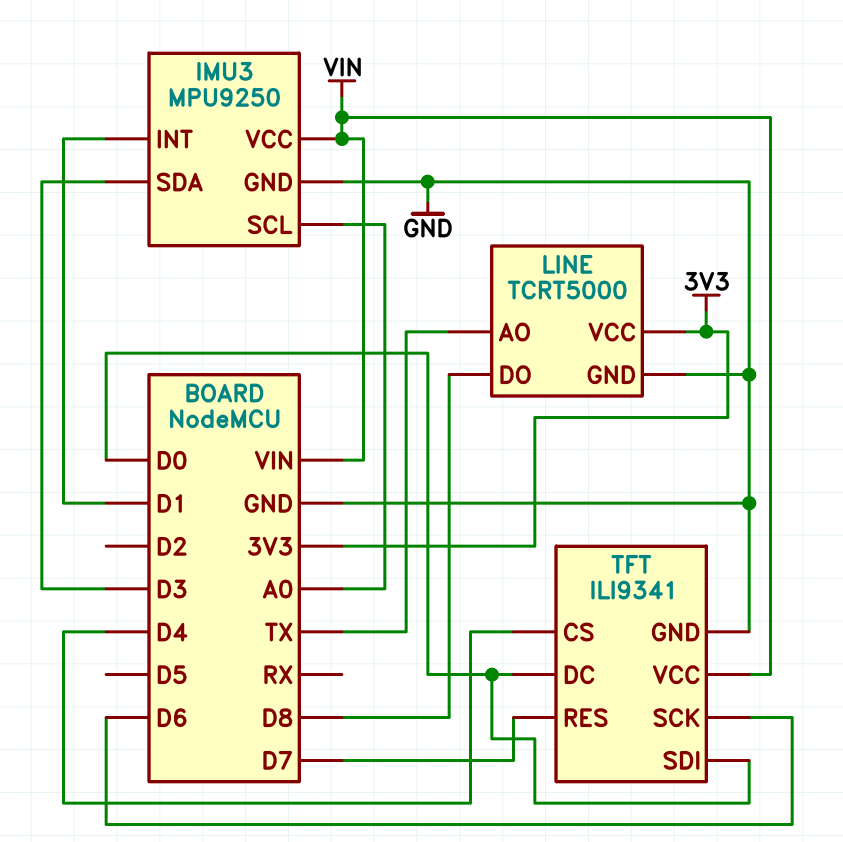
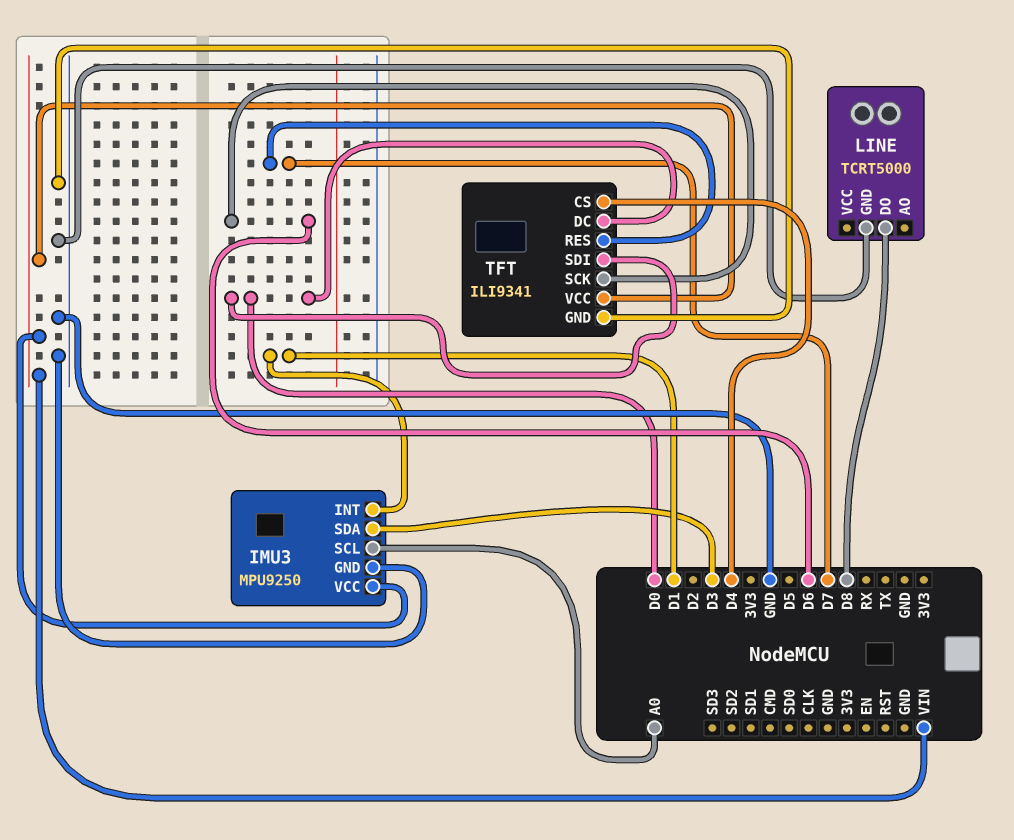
LINE pin AO: TX -> none
LINE pin VCC: 3V3 -> none

